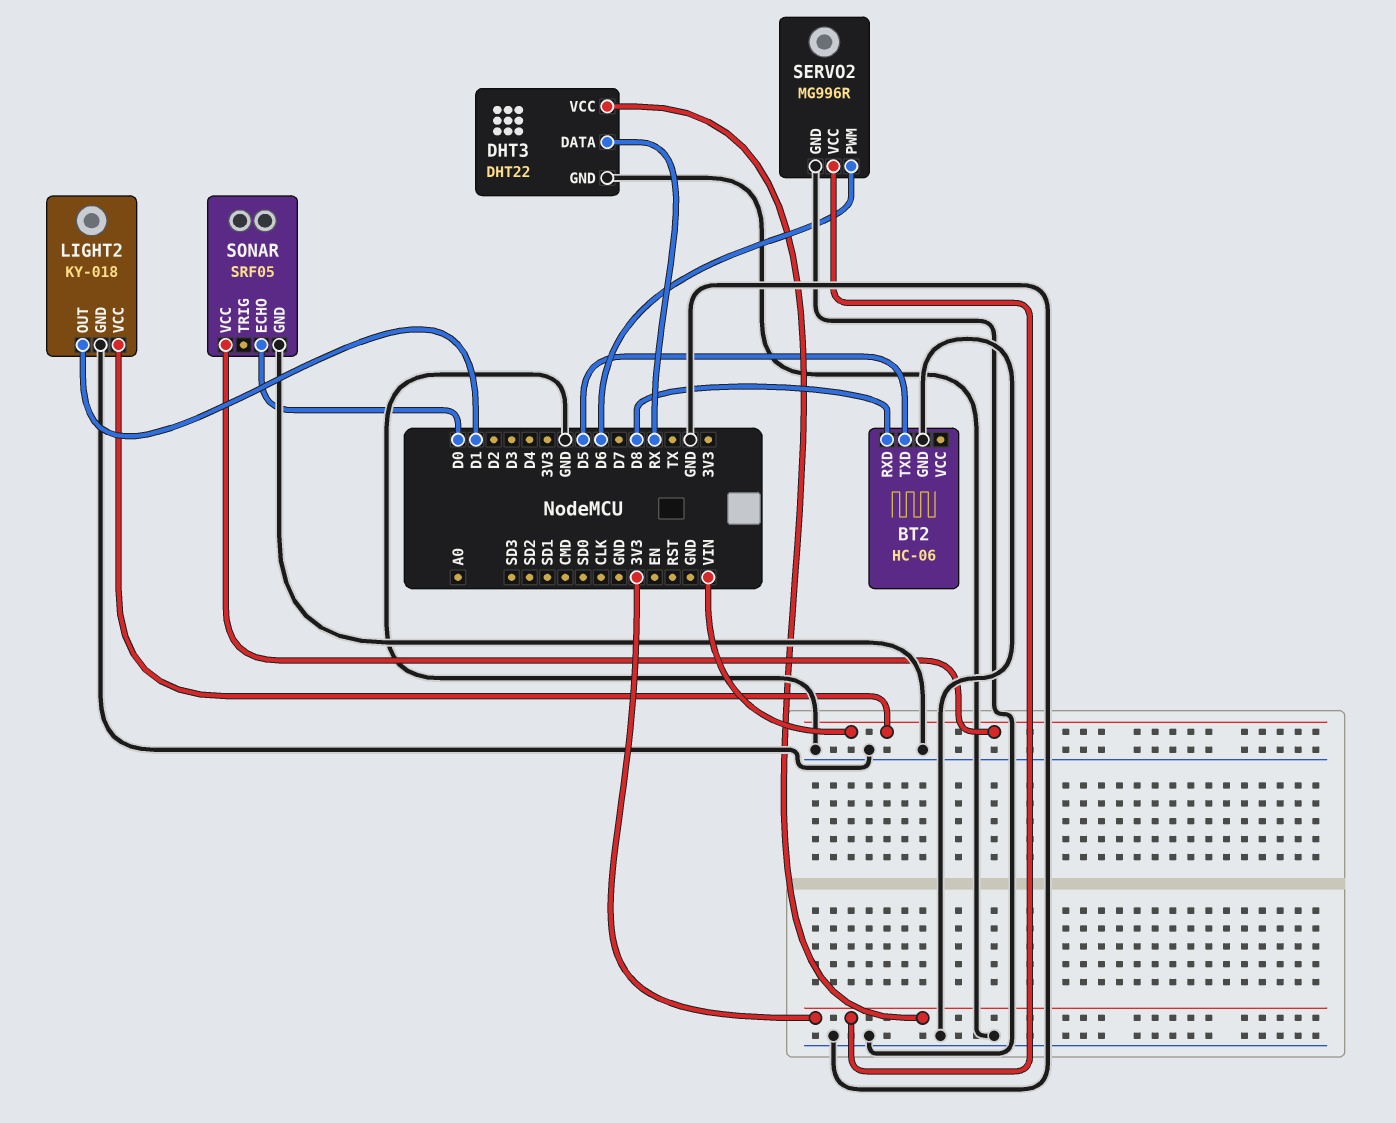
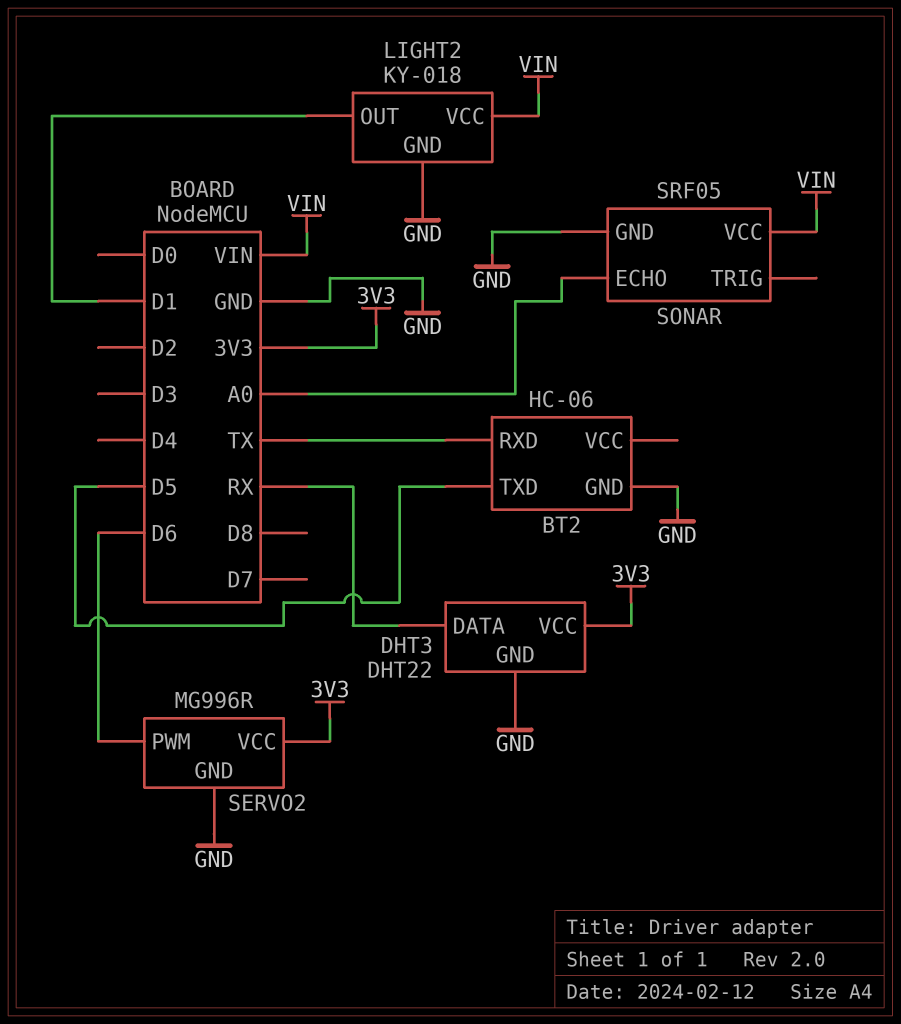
BT2 pin RXD: D8 -> TX
SONAR pin ECHO: D0 -> A0

